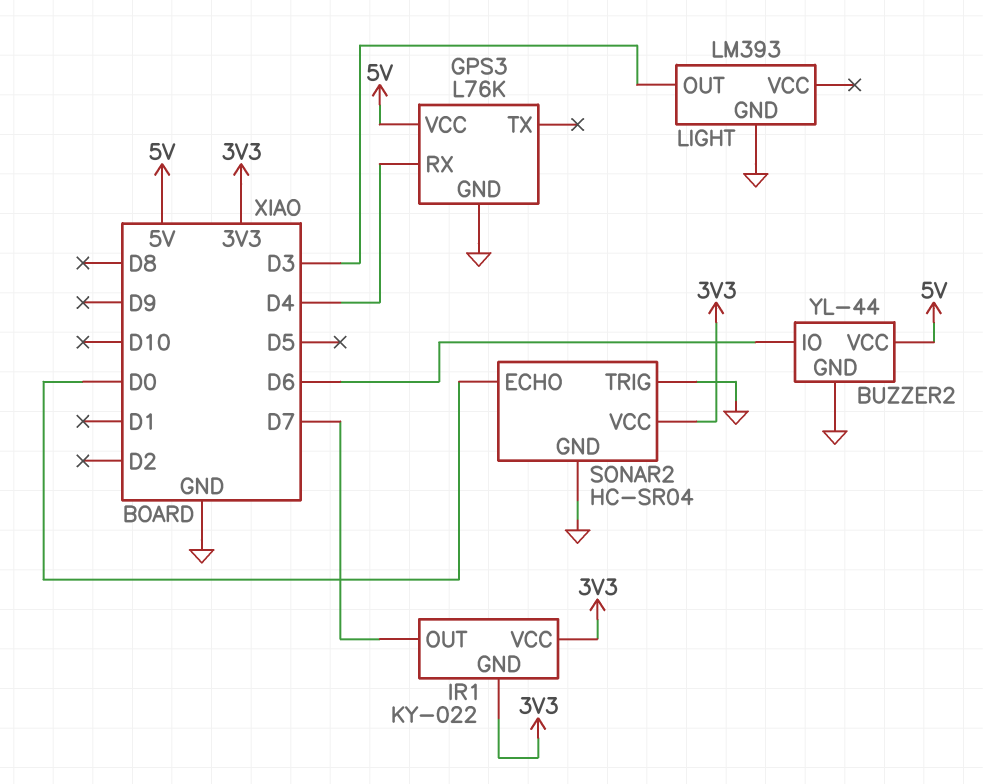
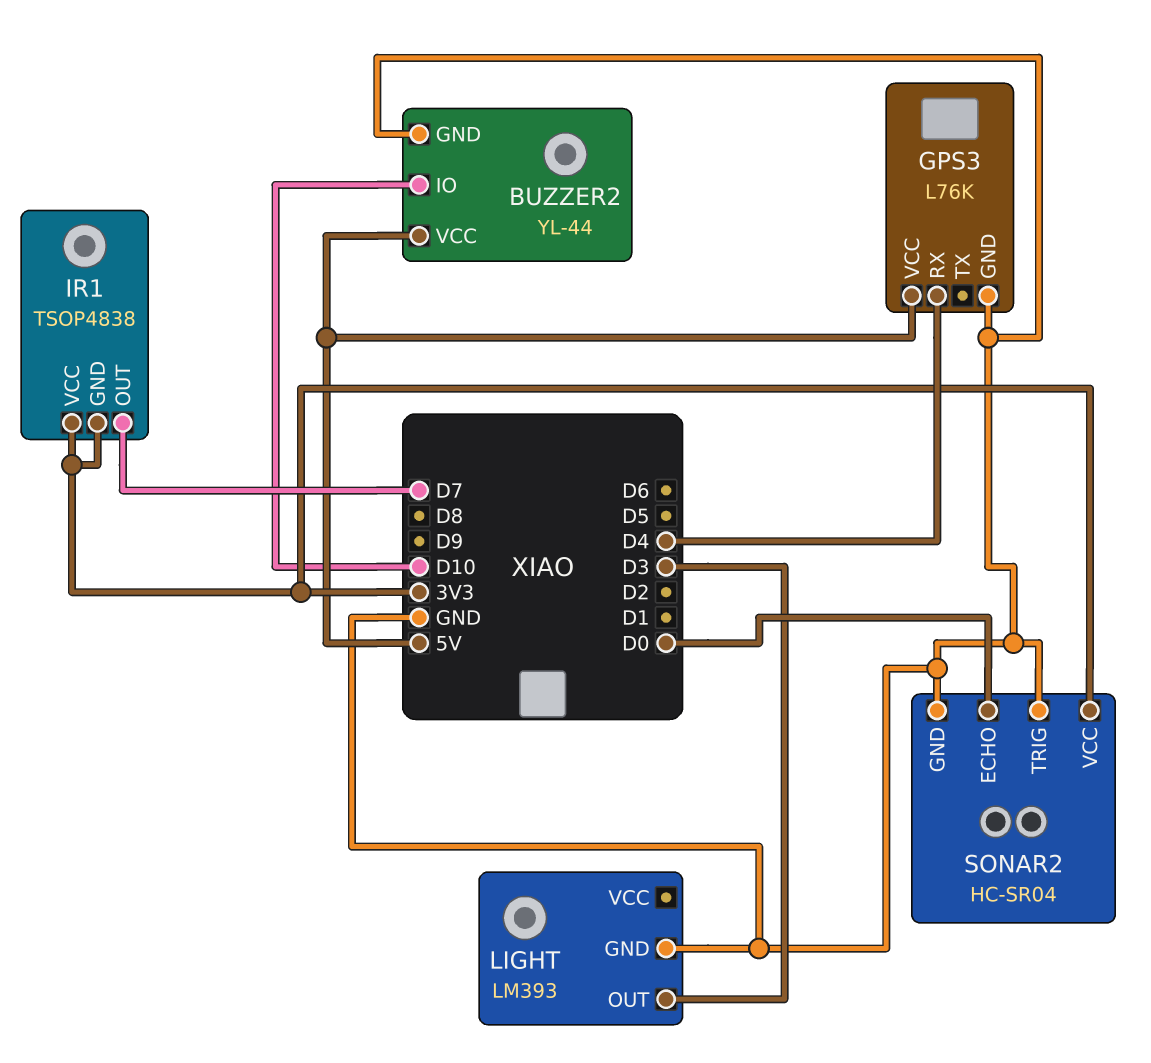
BUZZER2 pin IO: D6 -> D10
IR1: KY-022 -> TSOP4838

